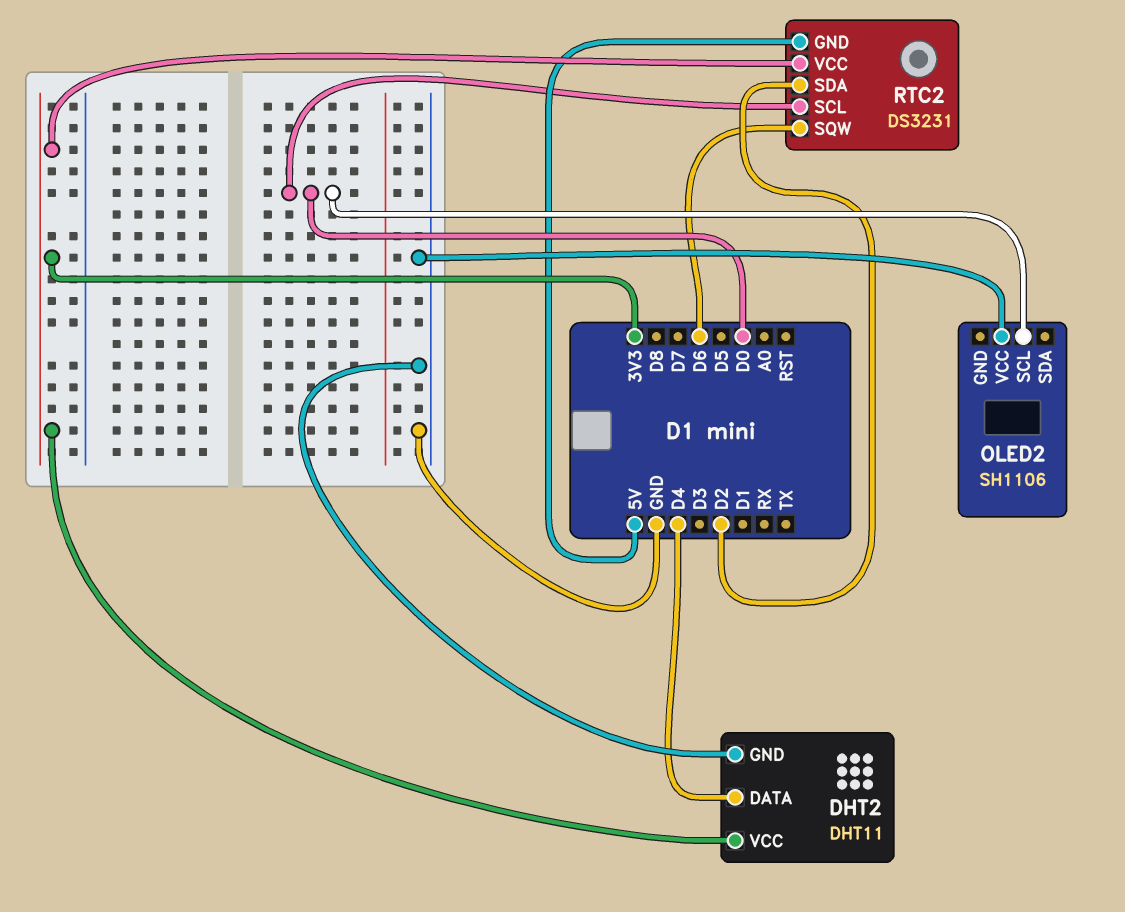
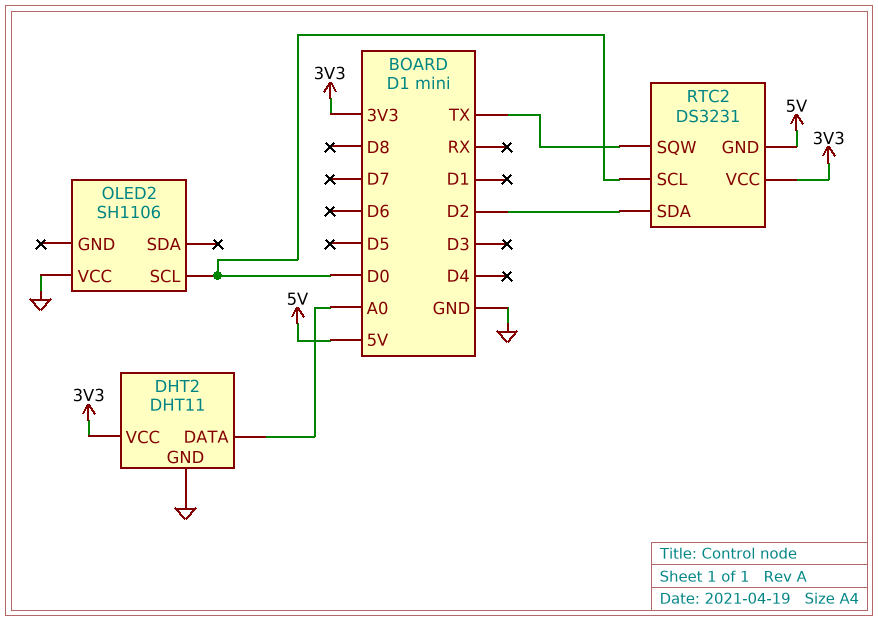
DHT2 pin DATA: D4 -> A0
RTC2 pin SQW: D6 -> TX

